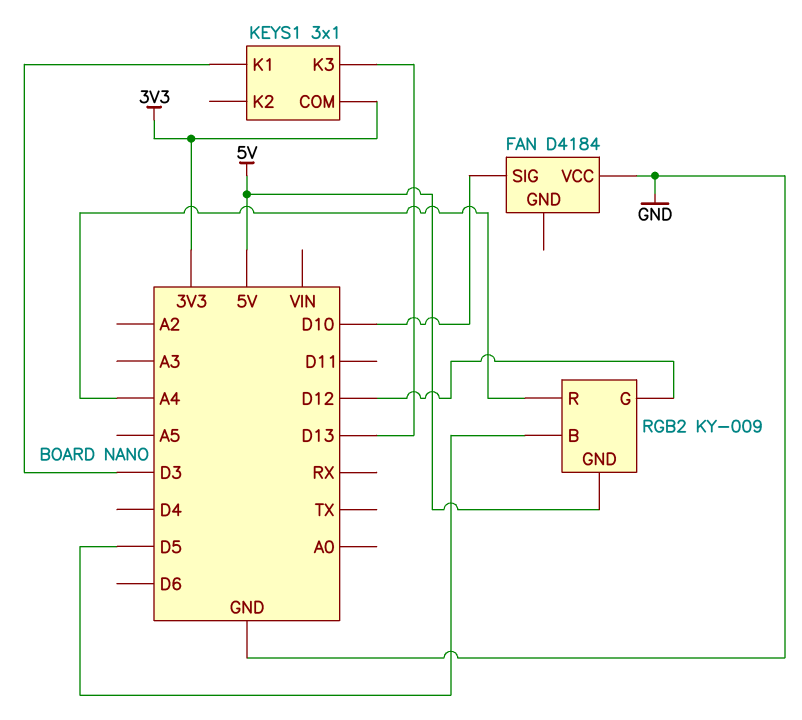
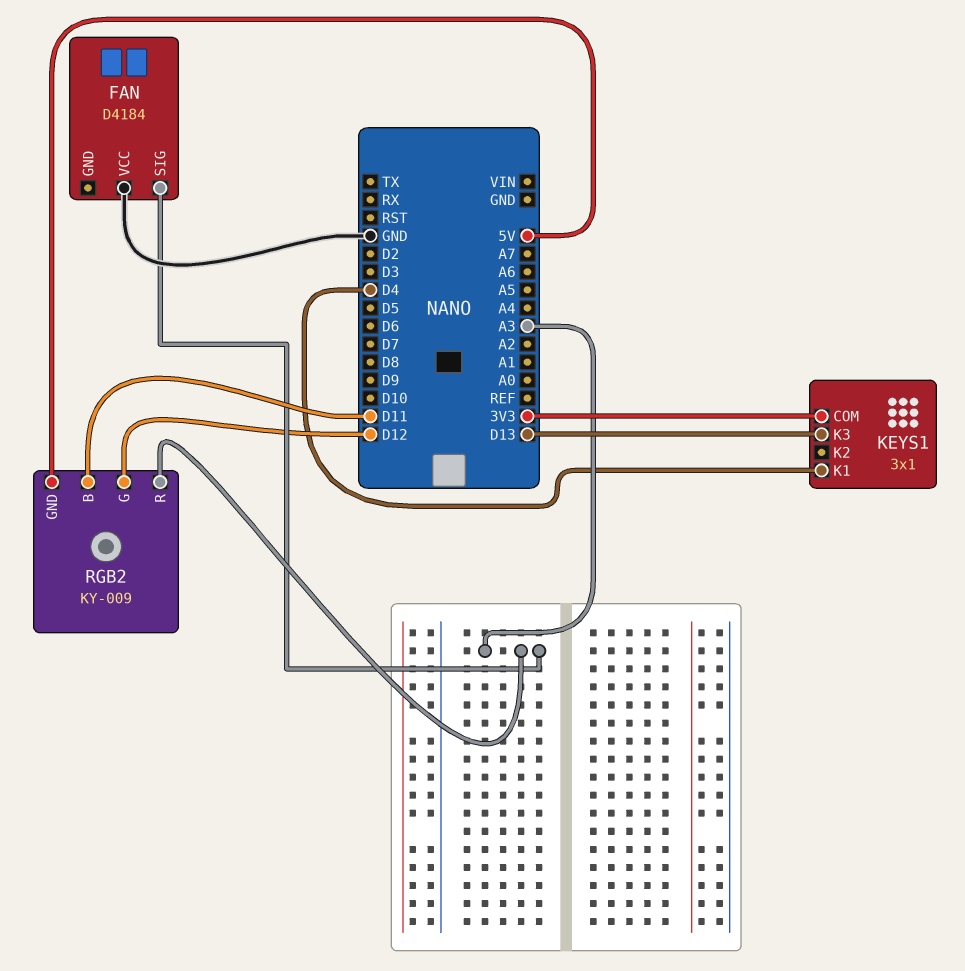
FAN pin SIG: D10 -> A3
KEYS1 pin K1: D3 -> D4
RGB2 pin B: D5 -> D11
RGB2 pin R: A4 -> A3

